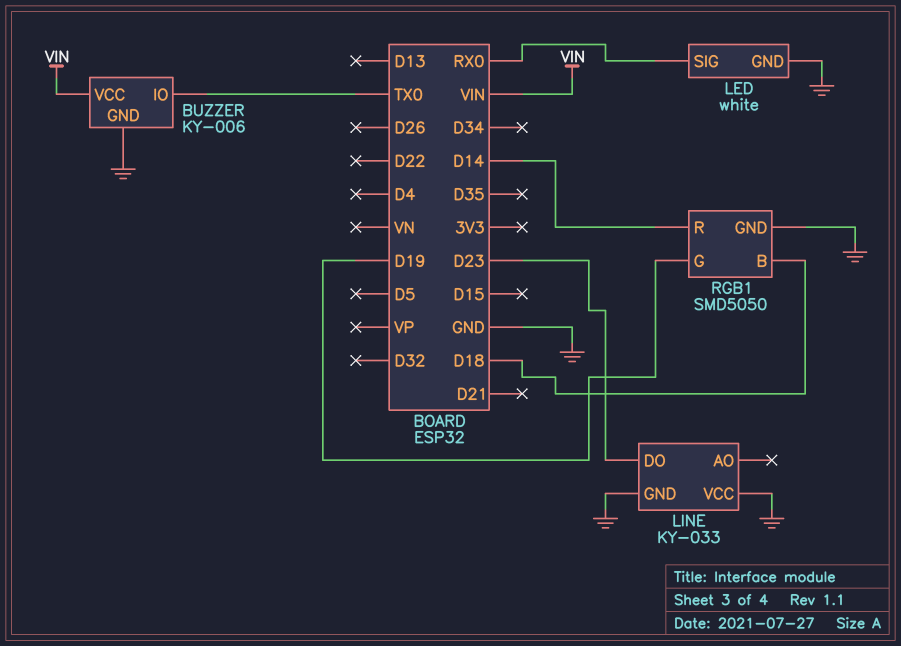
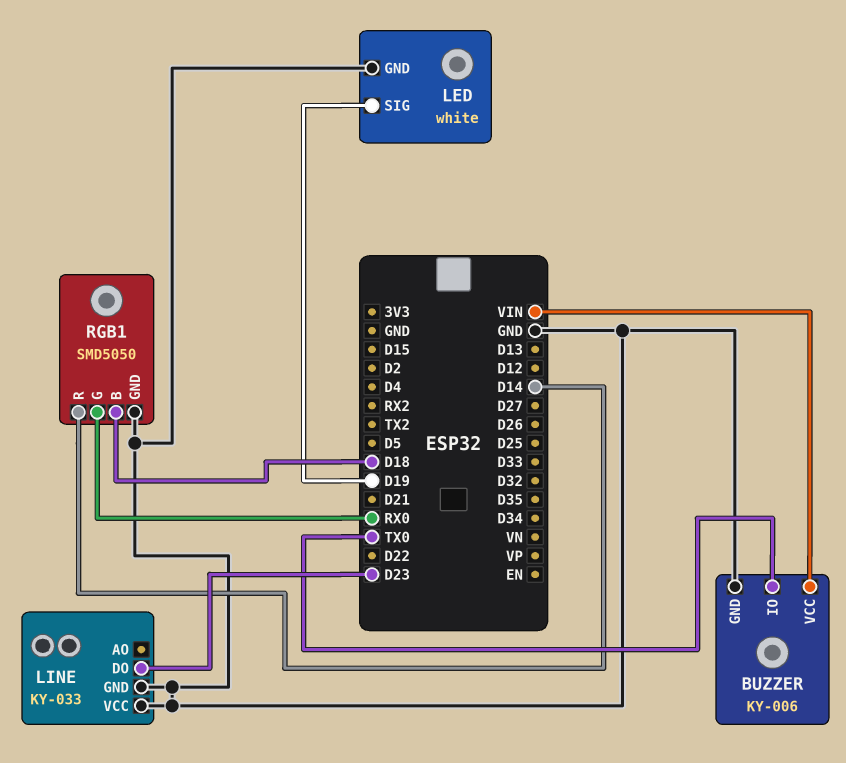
LED pin SIG: RX0 -> D19
RGB1 pin G: D19 -> RX0

